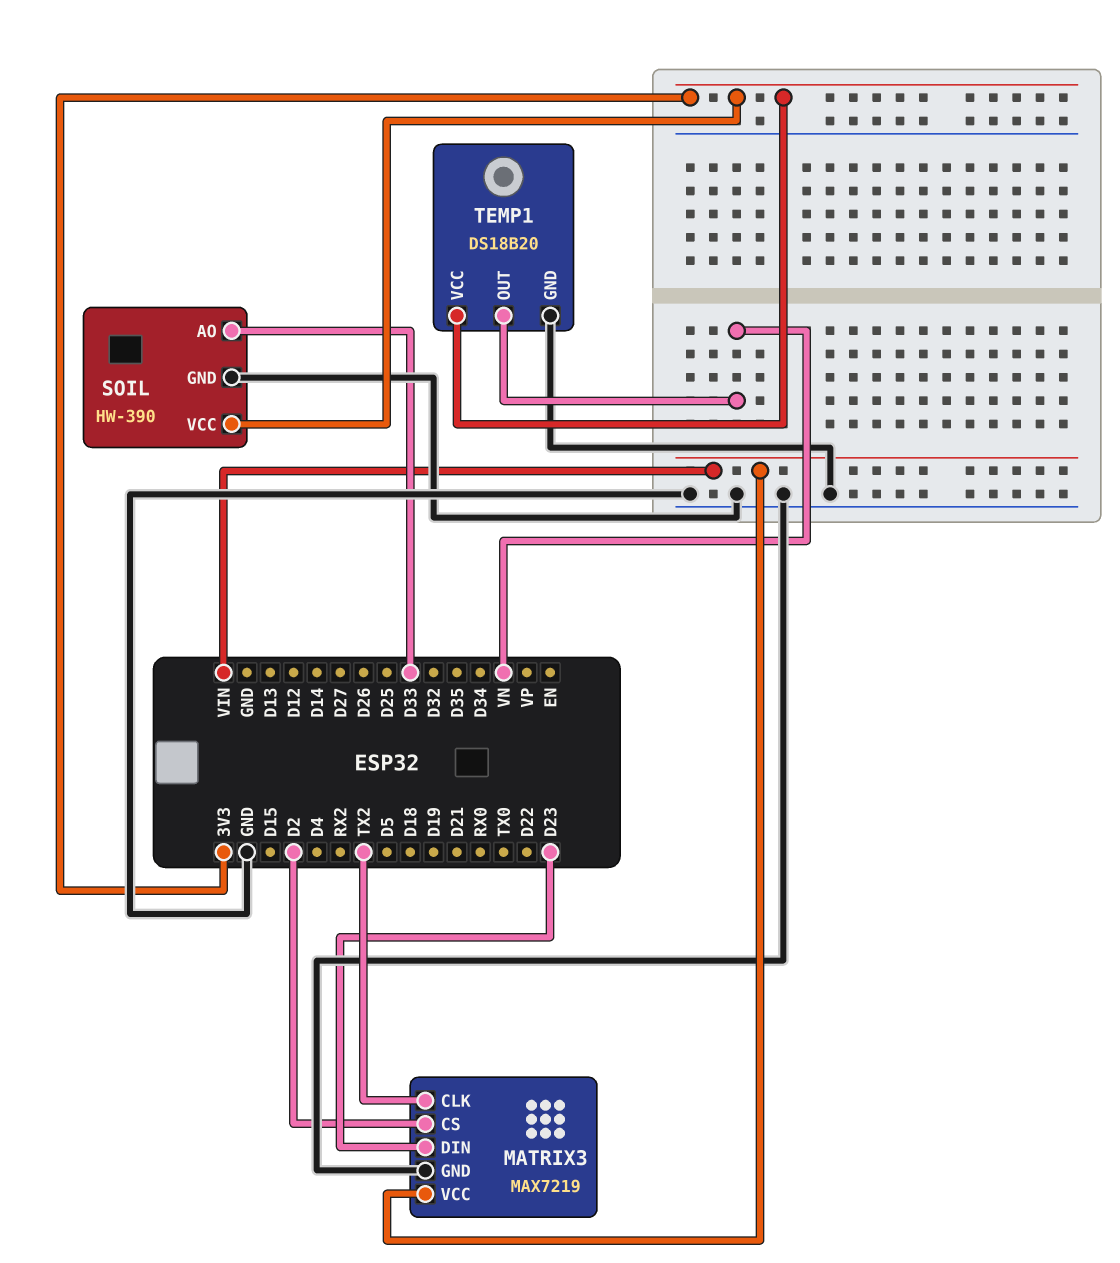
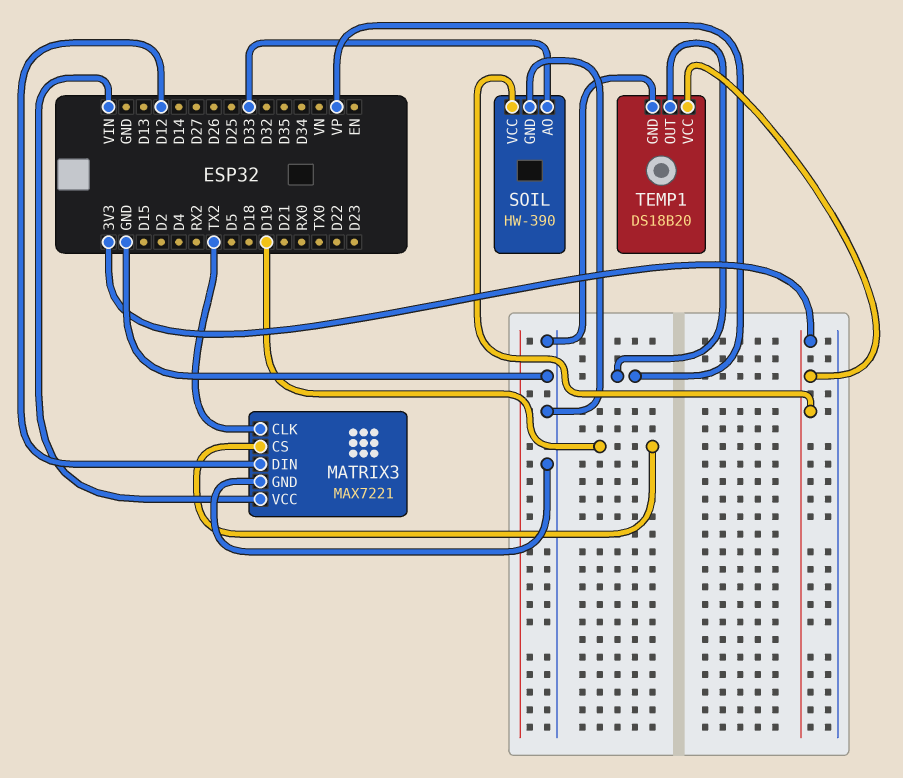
MATRIX3: MAX7219 -> MAX7221
MATRIX3 pin CS: D2 -> D19
MATRIX3 pin DIN: D23 -> D12
TEMP1 pin OUT: VN -> VP

